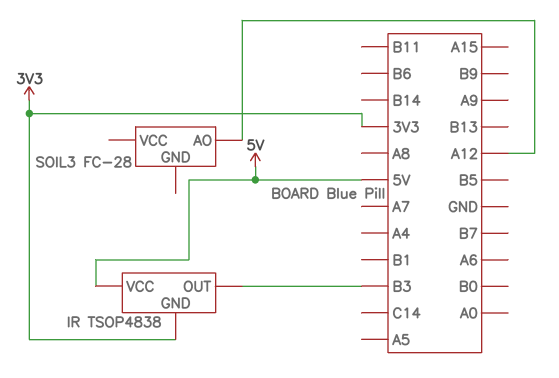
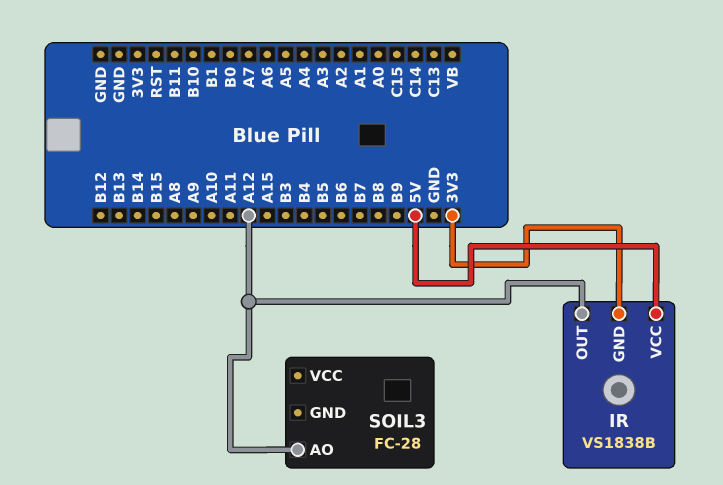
IR: TSOP4838 -> VS1838B
IR pin OUT: B3 -> A12

